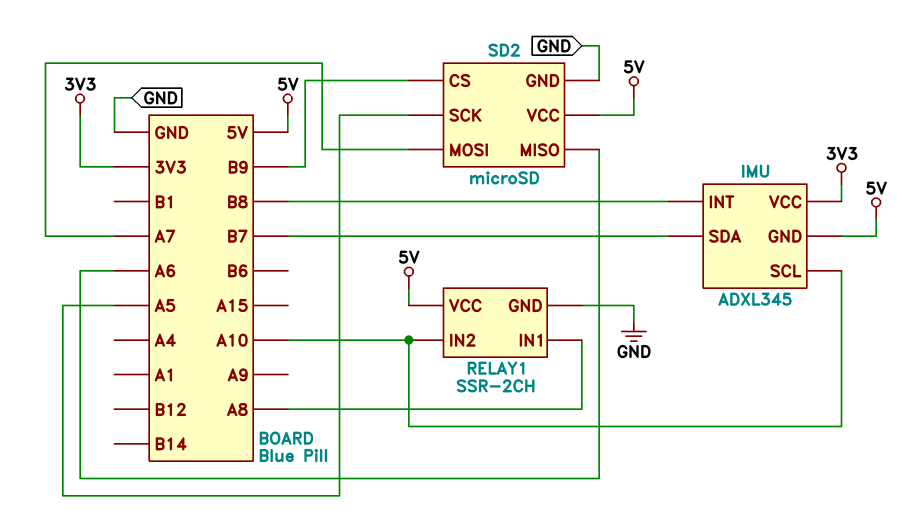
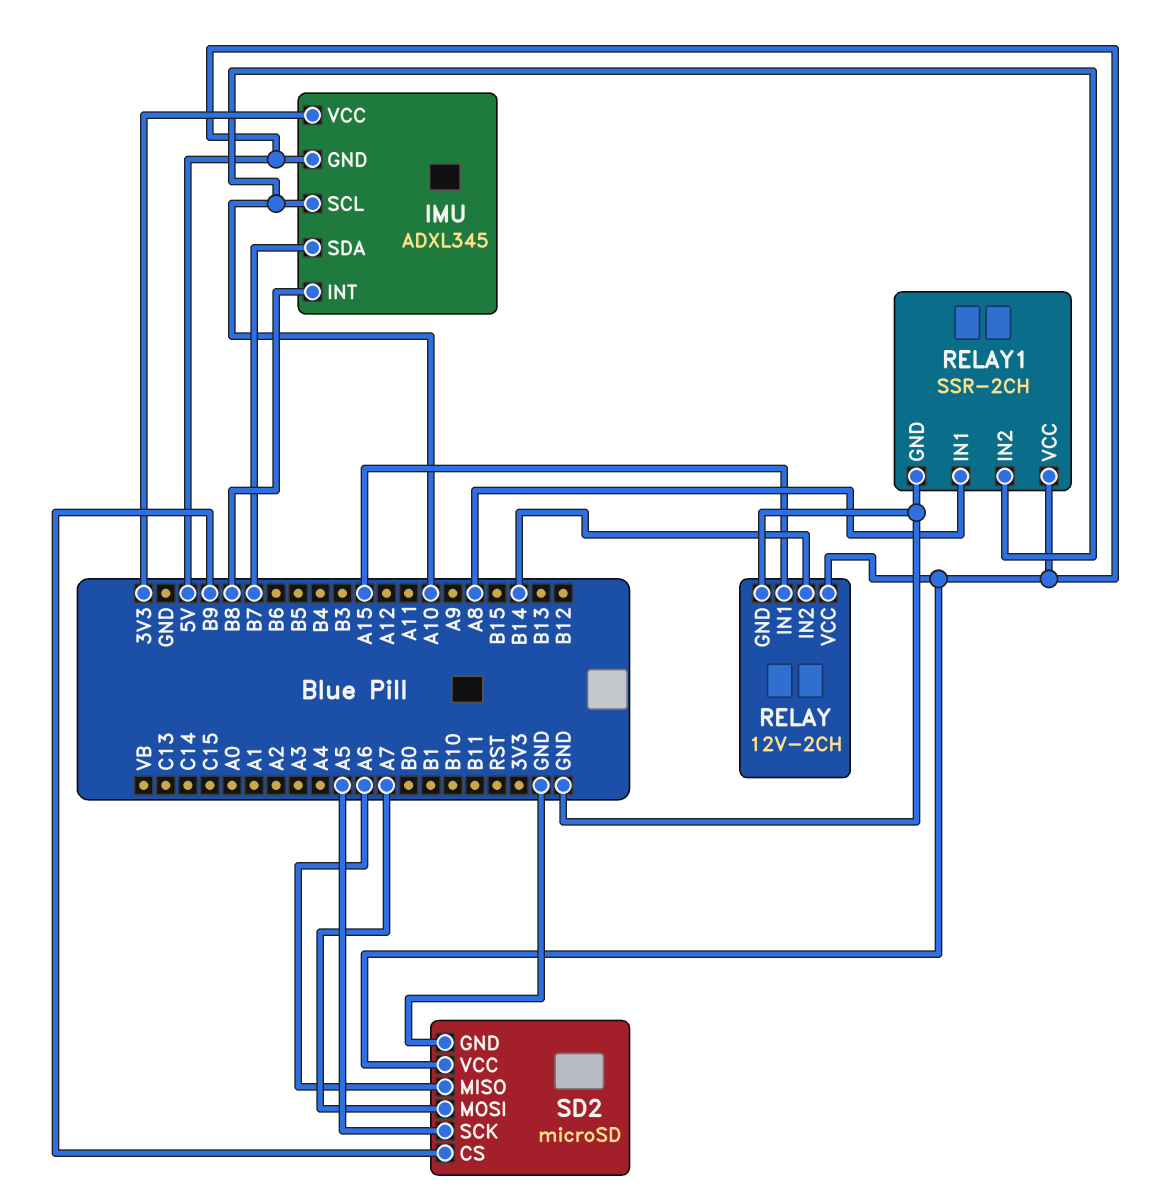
RELAY: none -> 12V-2CH
RELAY pin GND: none -> GND
RELAY pin IN1: none -> A15
RELAY pin IN2: none -> B14
RELAY pin VCC: none -> 5V

